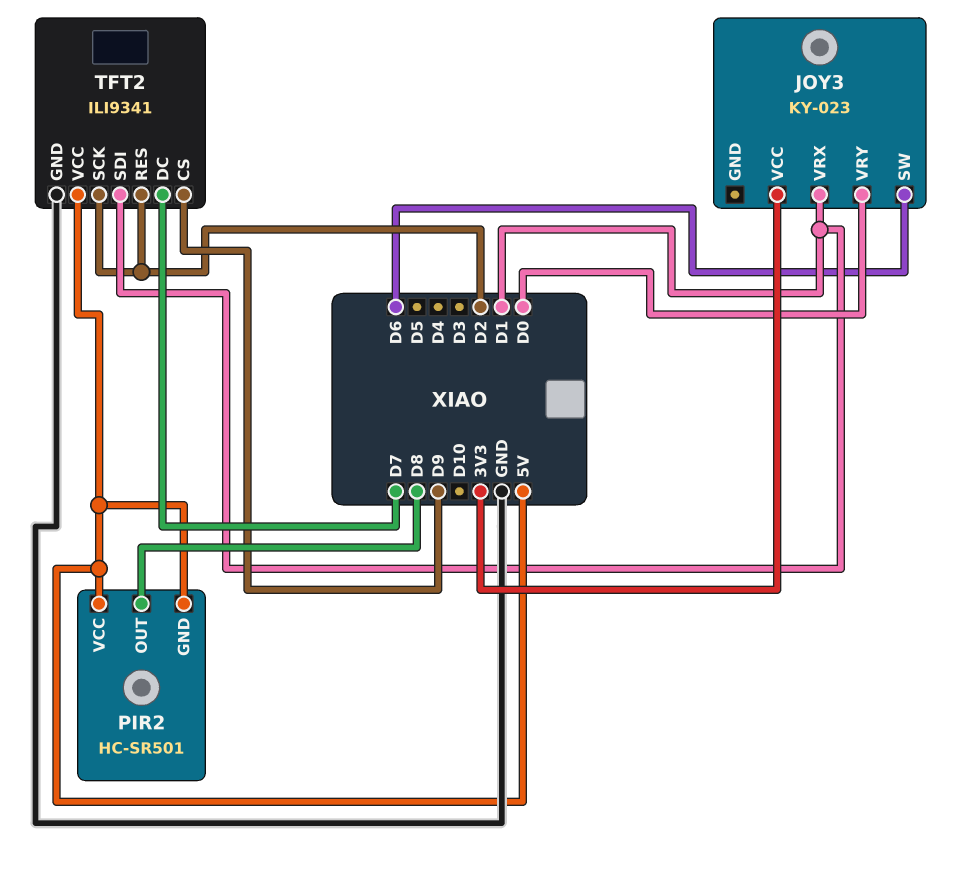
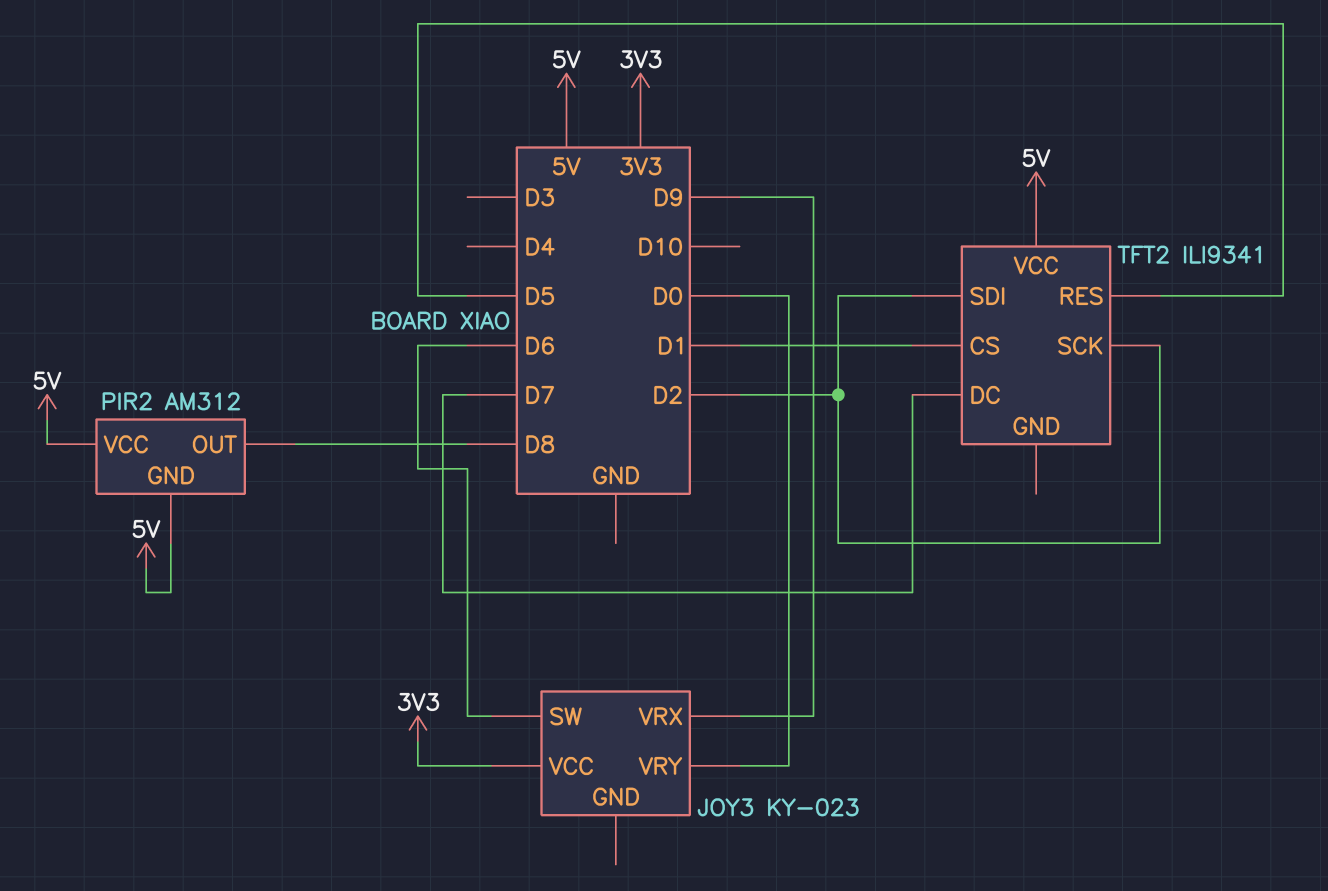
JOY3 pin VRX: D1 -> D9
PIR2: HC-SR501 -> AM312
TFT2 pin CS: D9 -> D1
TFT2 pin GND: GND -> none
TFT2 pin RES: D2 -> D5
TFT2 pin SDI: D1 -> D2

